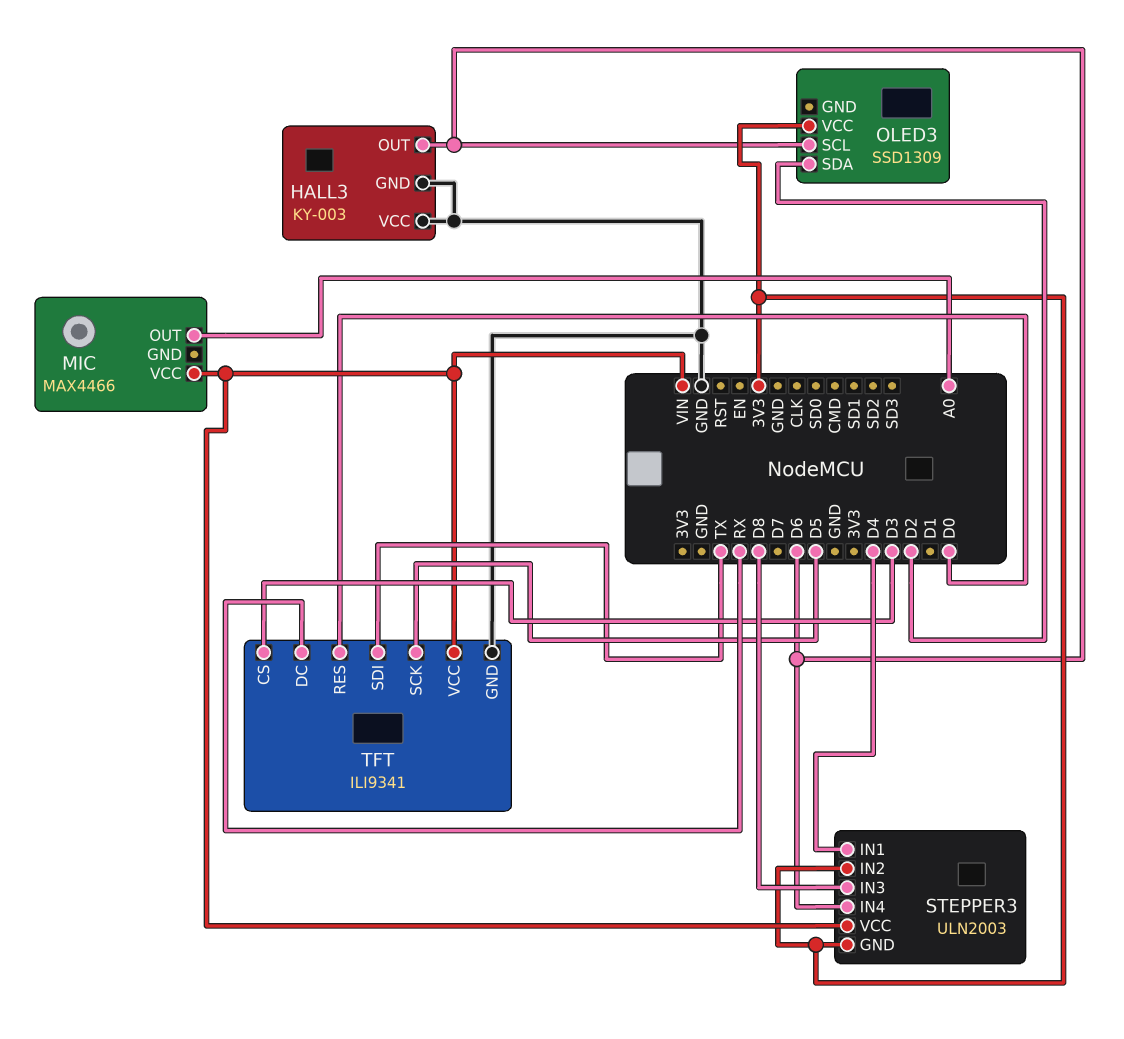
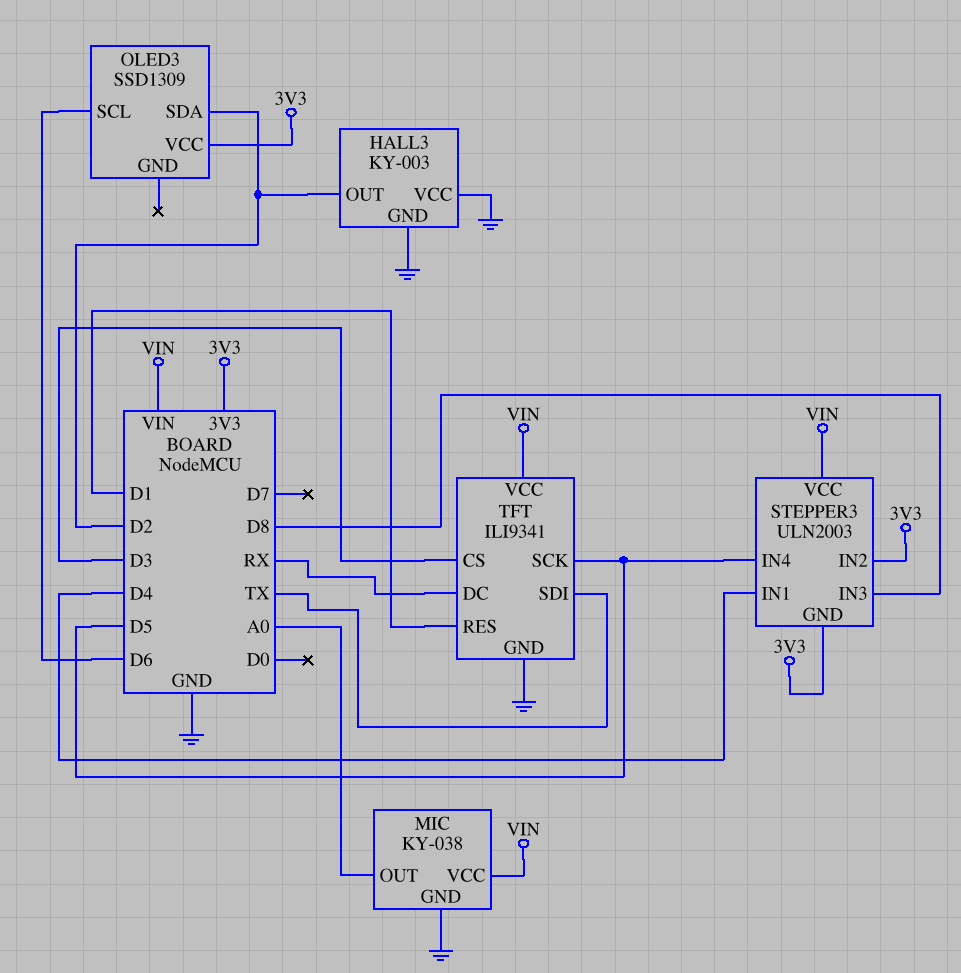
HALL3 pin OUT: D6 -> D2
MIC: MAX4466 -> KY-038
MIC pin GND: none -> GND
STEPPER3 pin IN4: D6 -> D5
TFT pin RES: D0 -> D1

